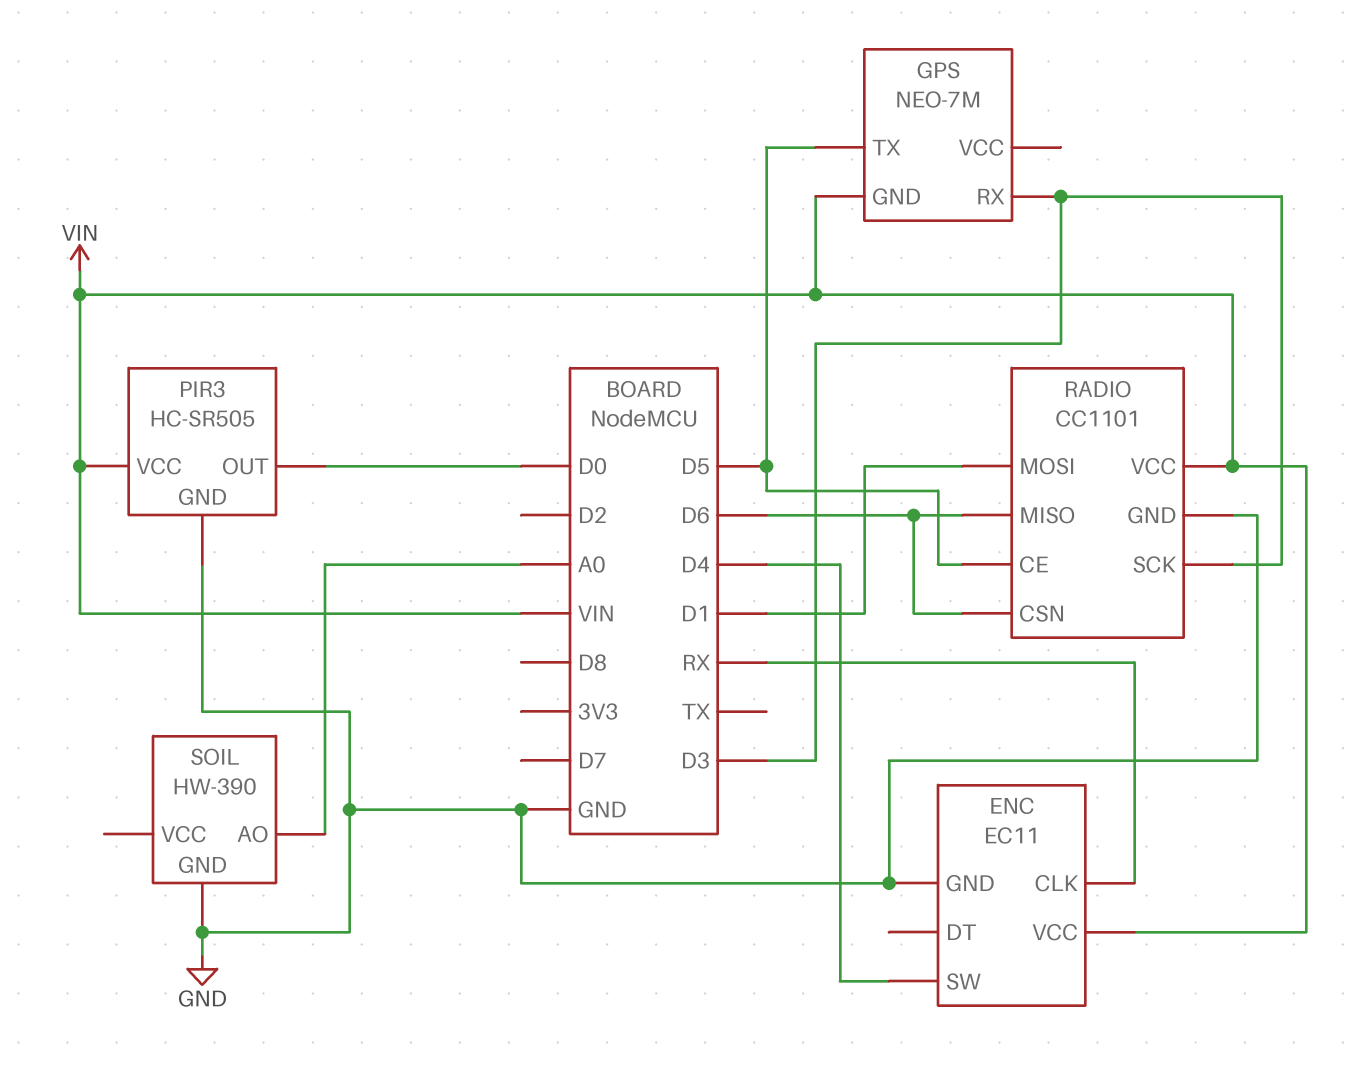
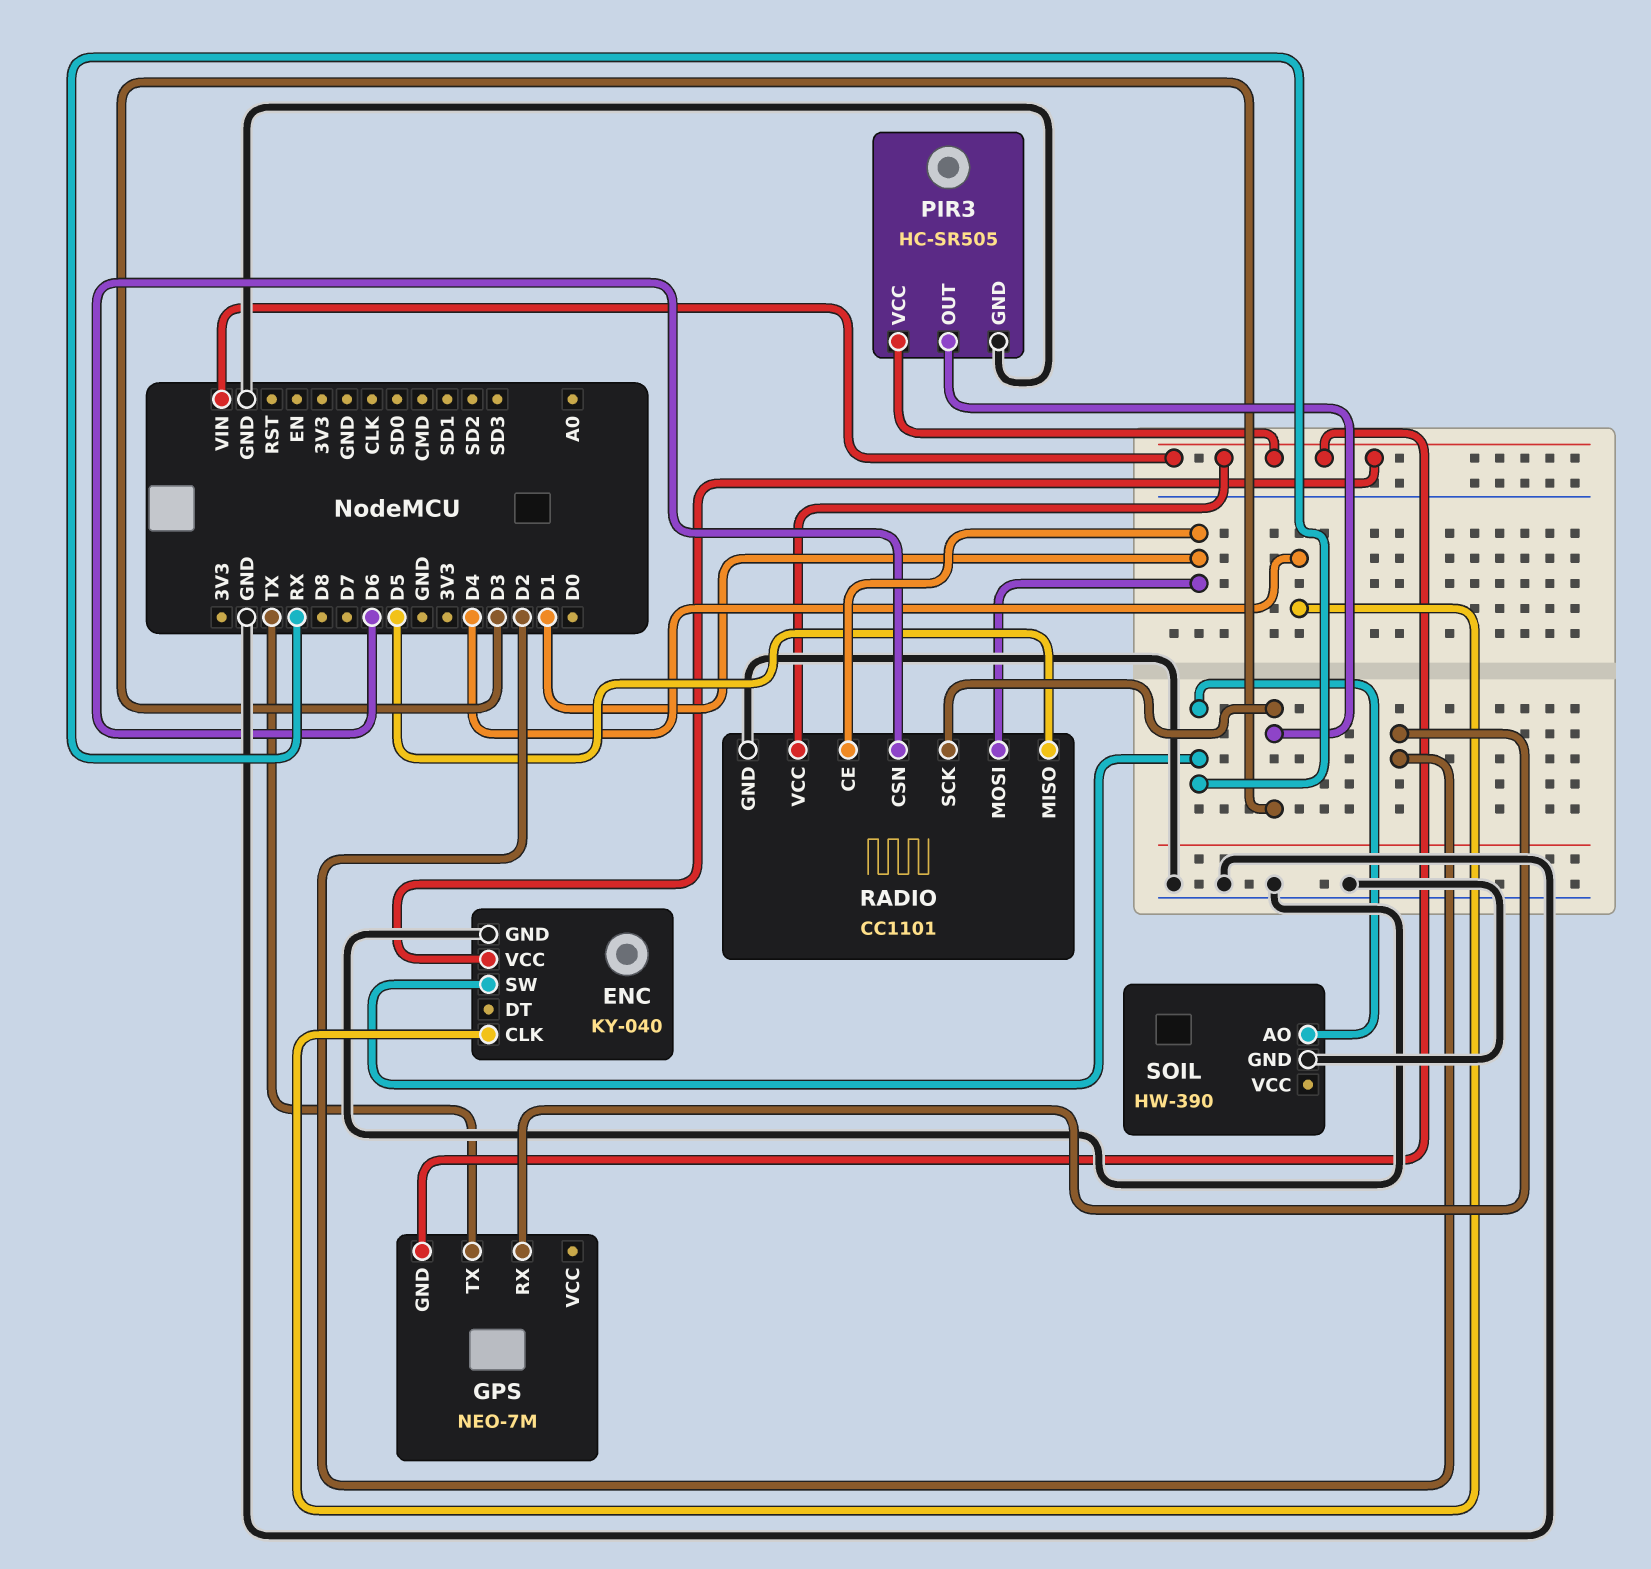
ENC: EC11 -> KY-040
ENC pin CLK: RX -> D4
ENC pin SW: D4 -> RX
GPS pin RX: D3 -> D2
GPS pin TX: D5 -> TX
PIR3 pin OUT: D0 -> D3
RADIO pin CE: D5 -> D1
RADIO pin MISO: D6 -> D5
SOIL pin AO: A0 -> RX

